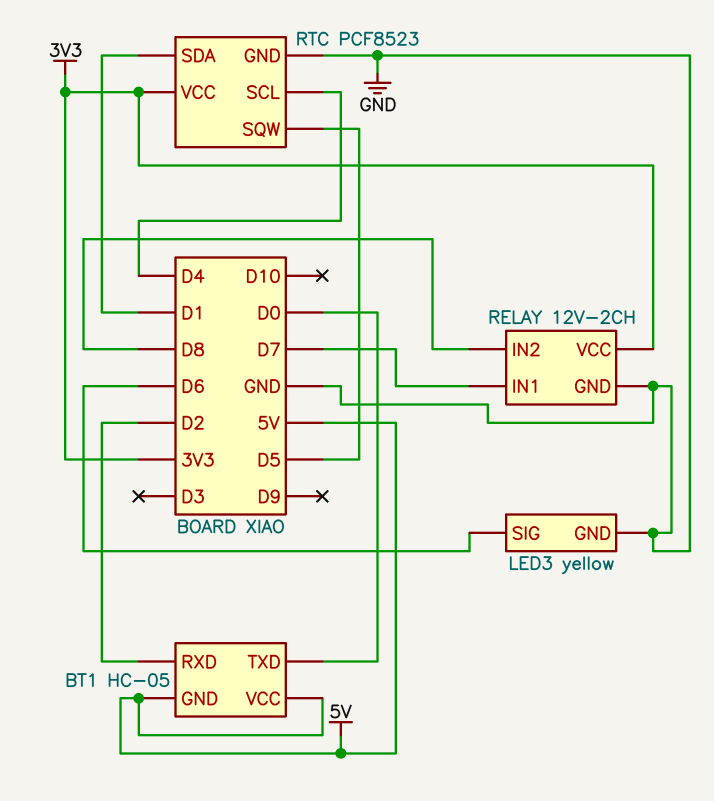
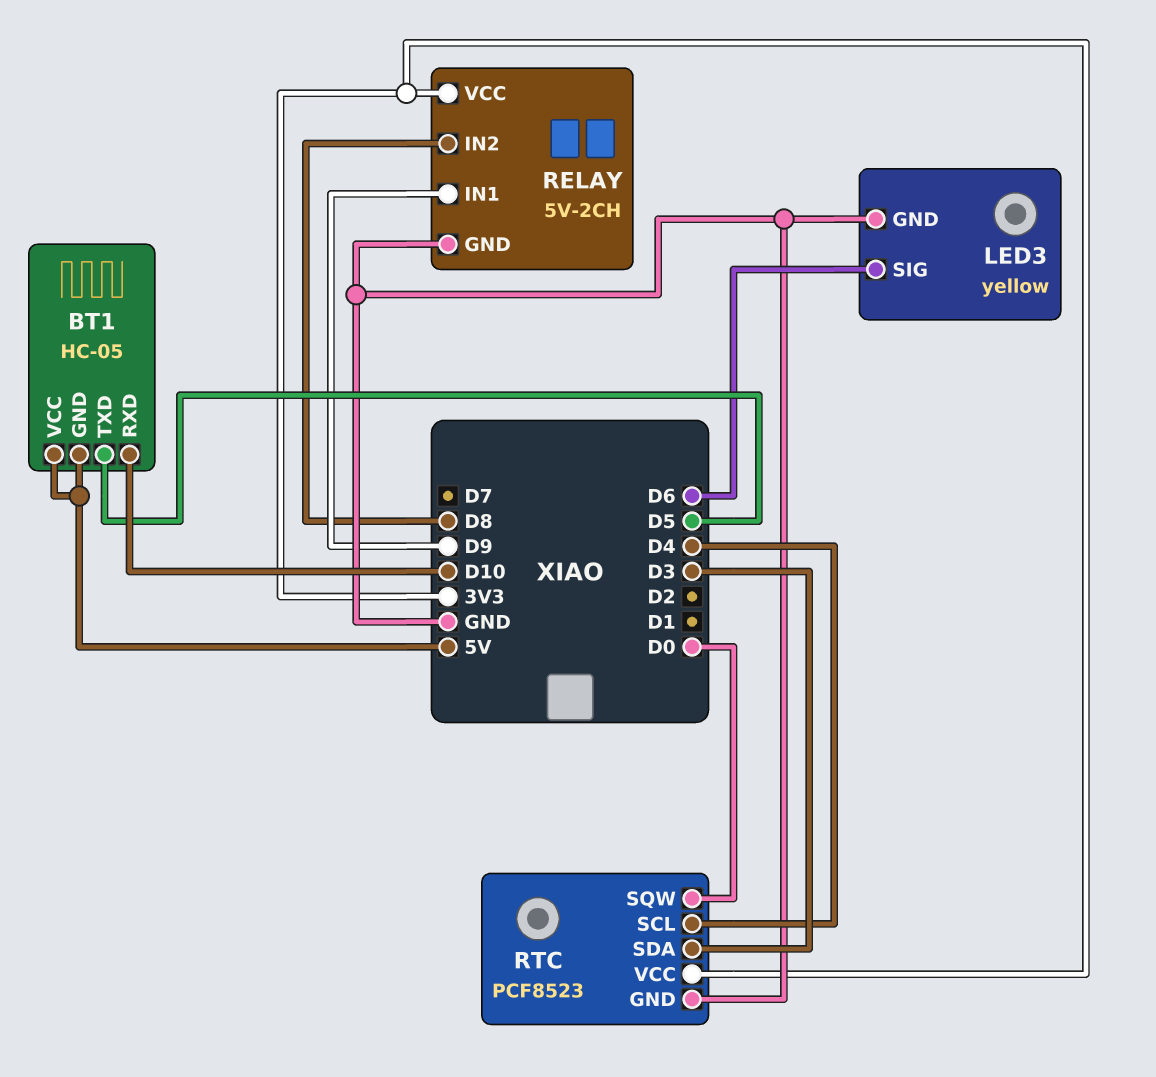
BT1 pin RXD: D2 -> D10
BT1 pin TXD: D0 -> D5
RELAY: 12V-2CH -> 5V-2CH
RELAY pin IN1: D7 -> D9
RTC pin SDA: D1 -> D3
RTC pin SQW: D5 -> D0

